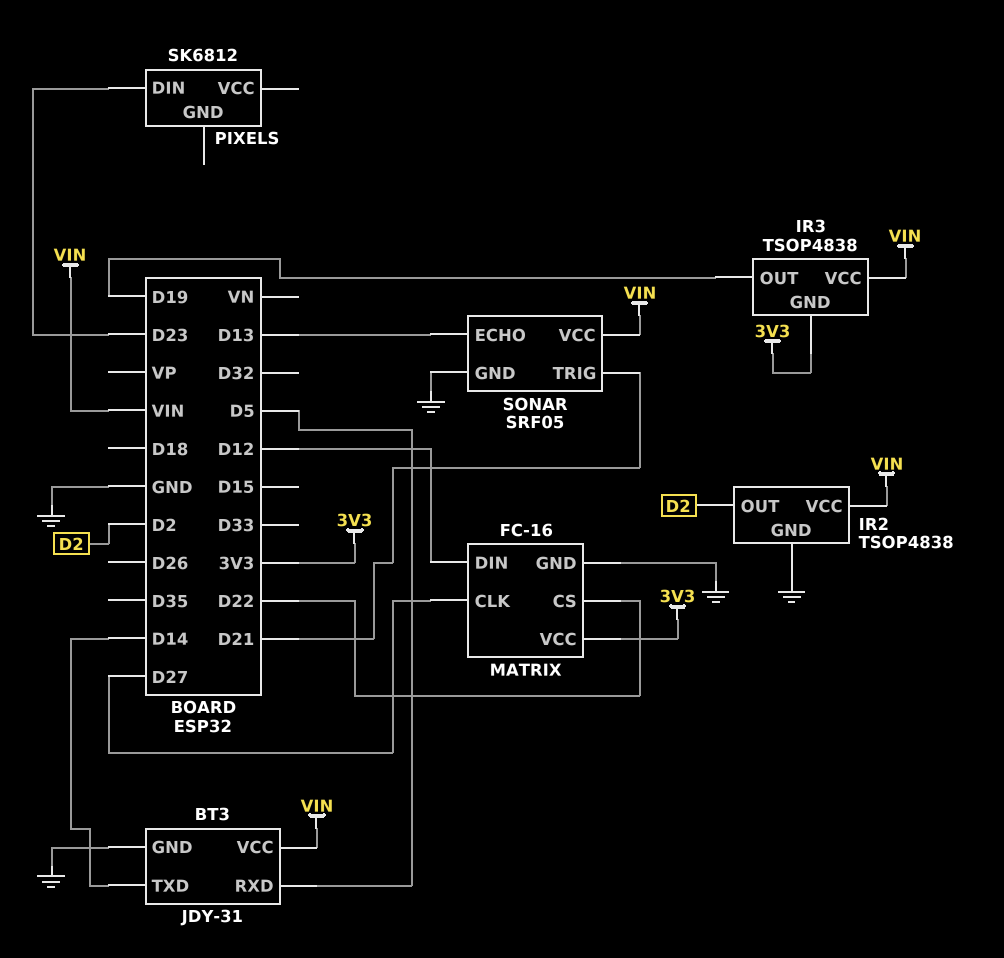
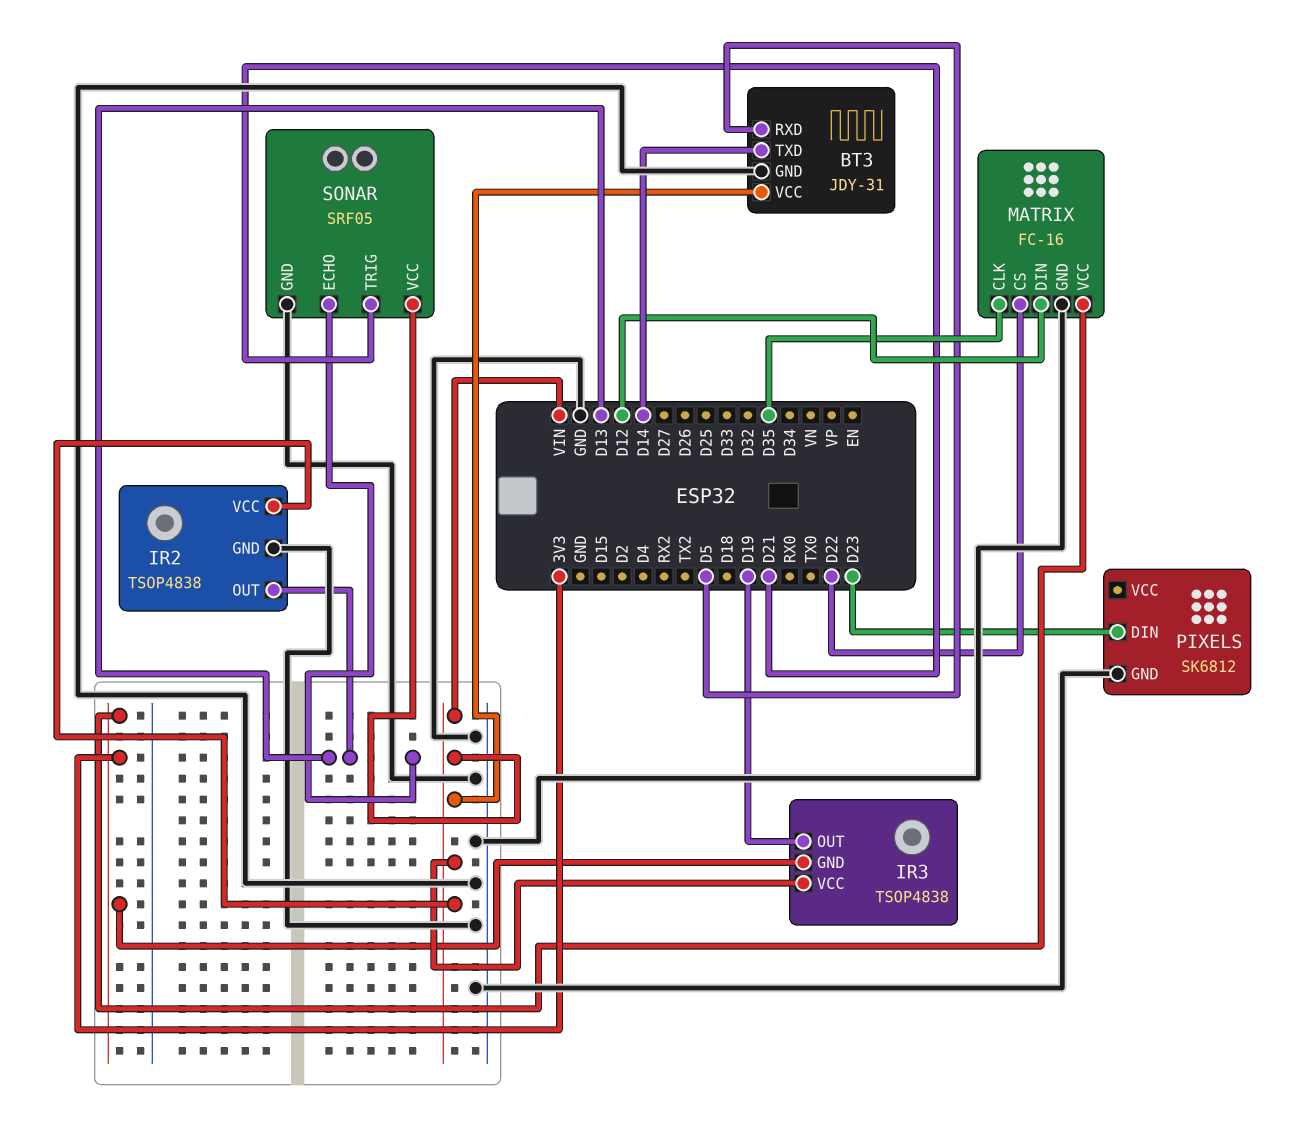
IR2 pin OUT: D2 -> D13
MATRIX pin CLK: D27 -> D35
PIXELS pin GND: none -> GND

